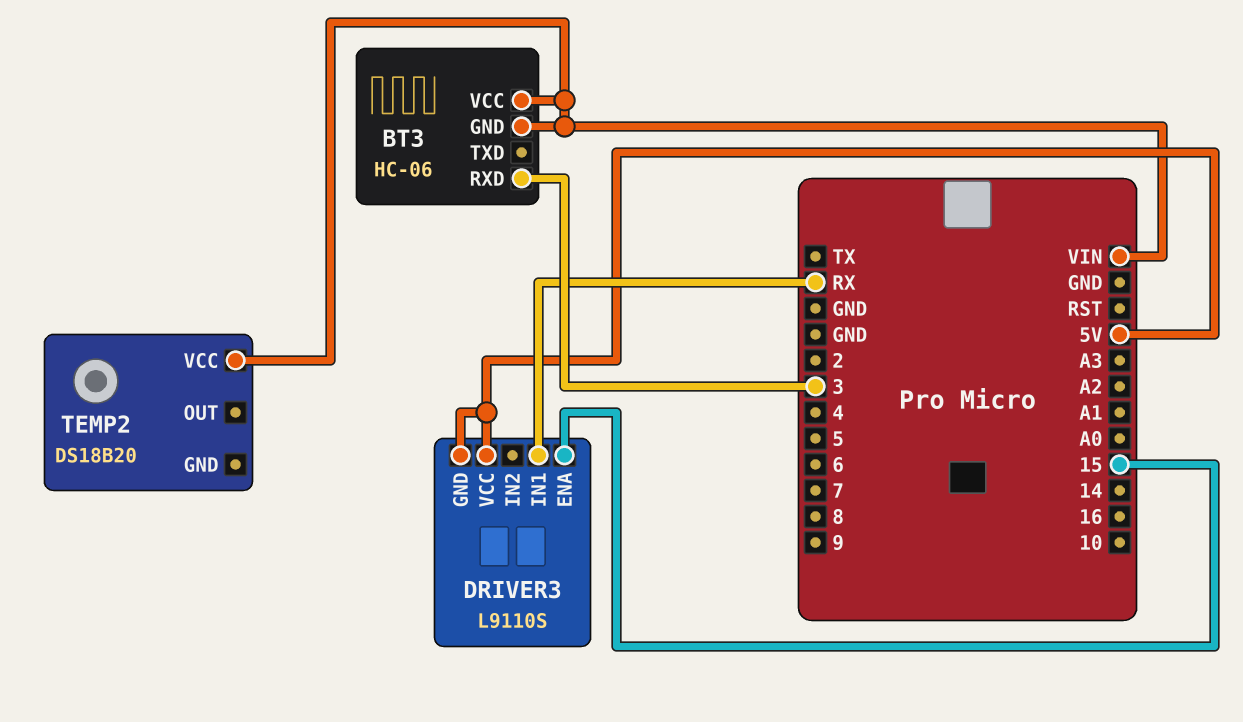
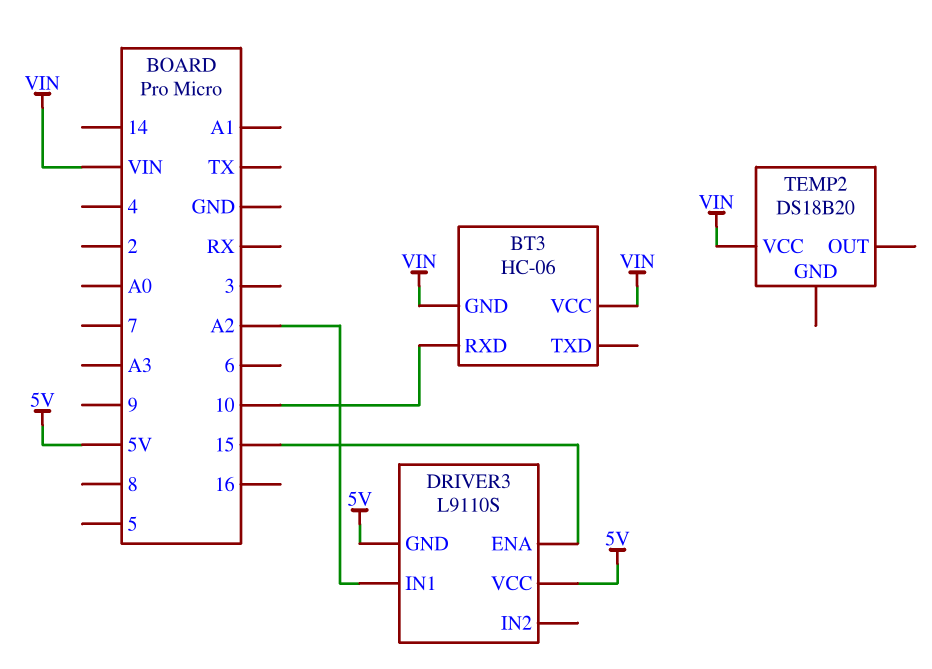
BT3 pin RXD: 3 -> 10
DRIVER3 pin IN1: RX -> A2

